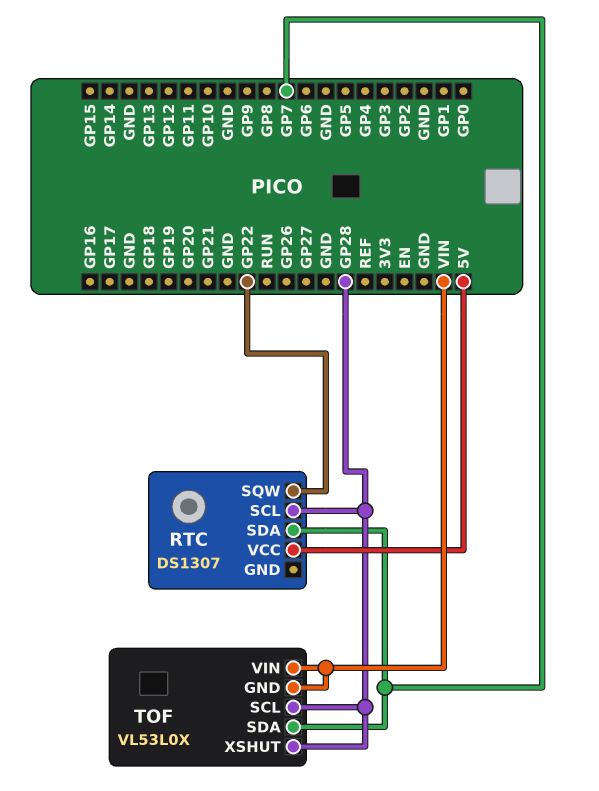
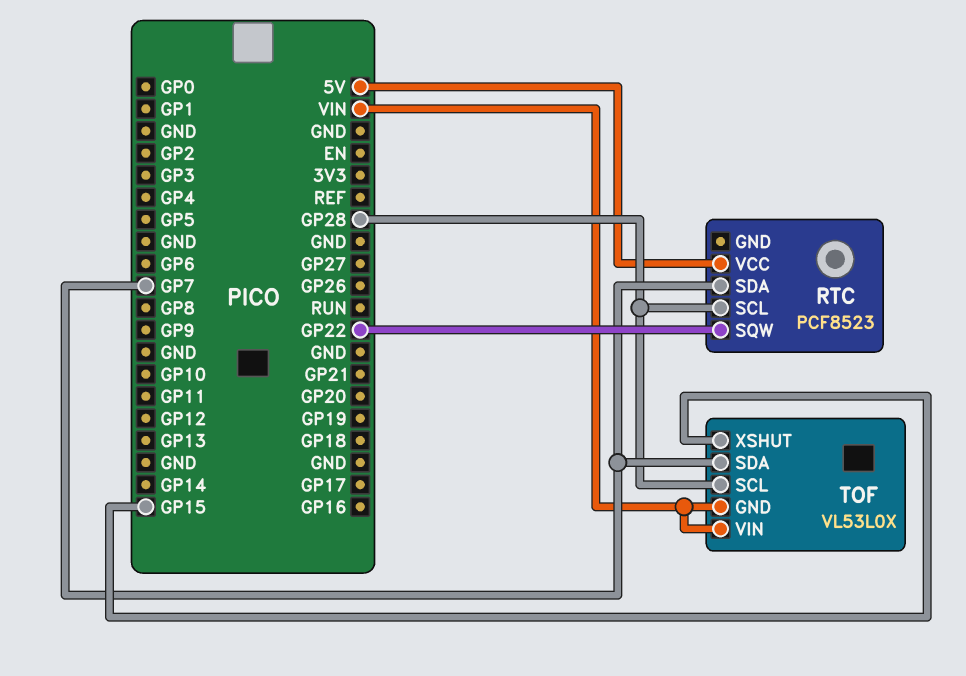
RTC: DS1307 -> PCF8523
TOF pin XSHUT: GP28 -> GP15

